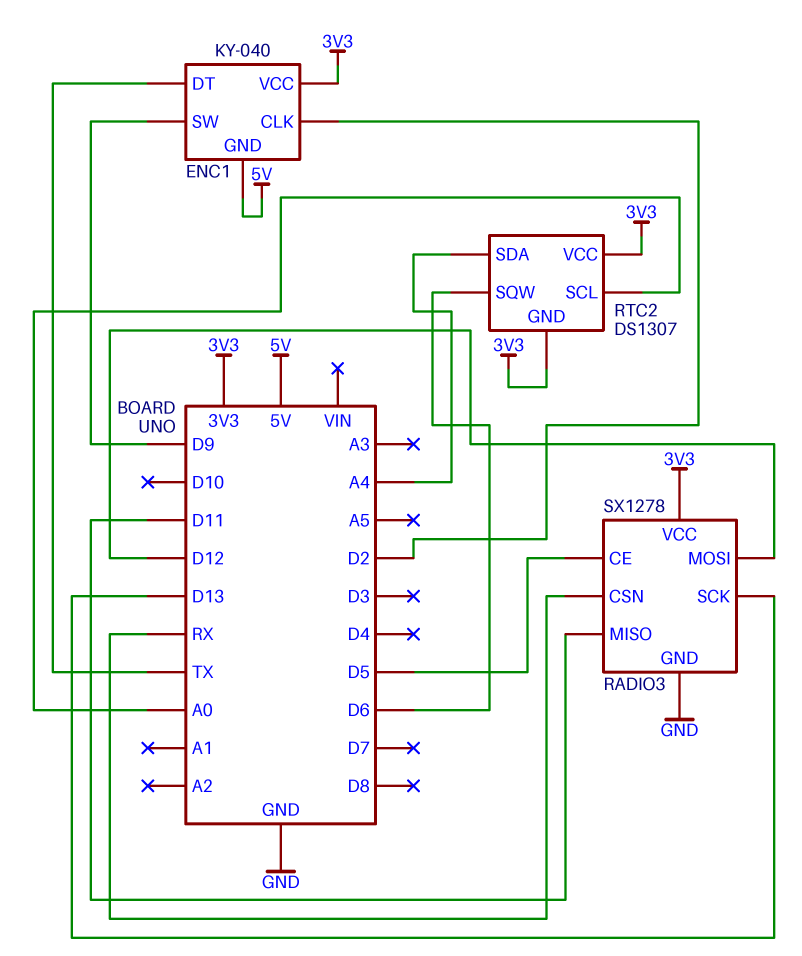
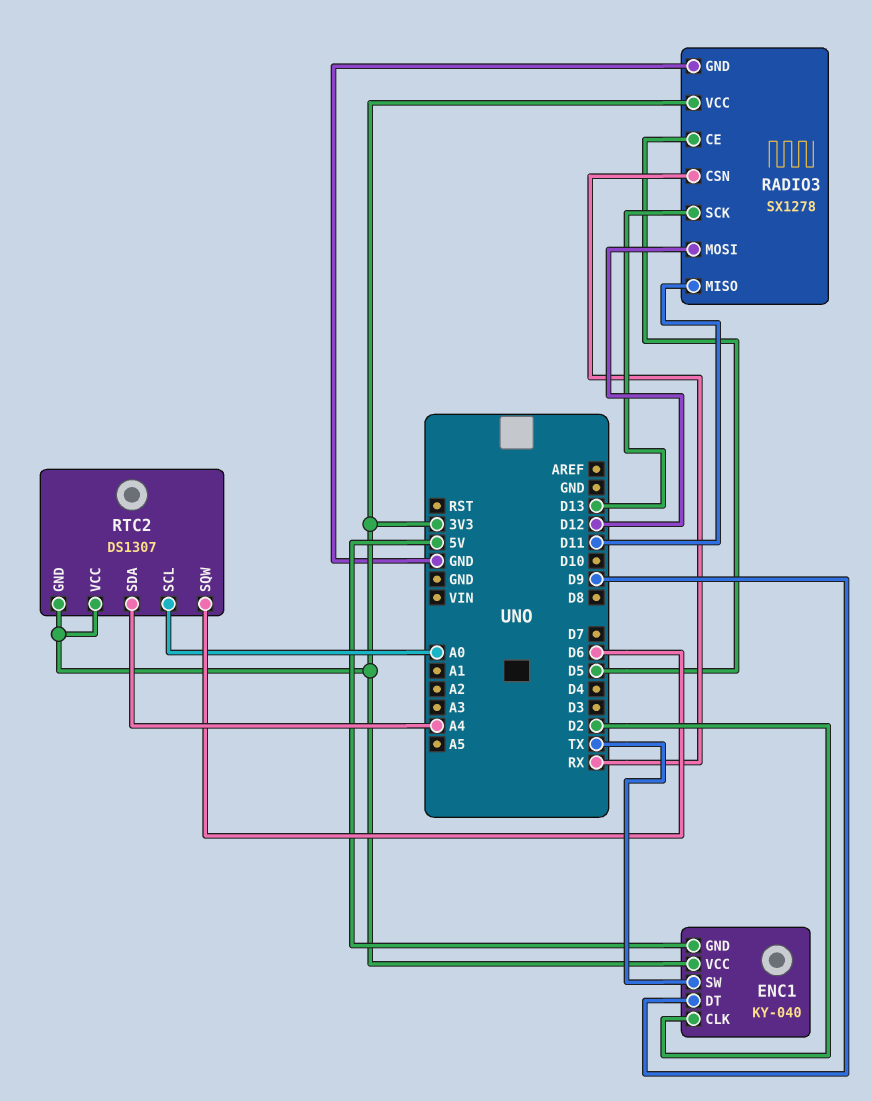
ENC1 pin DT: TX -> D9
ENC1 pin SW: D9 -> TX

